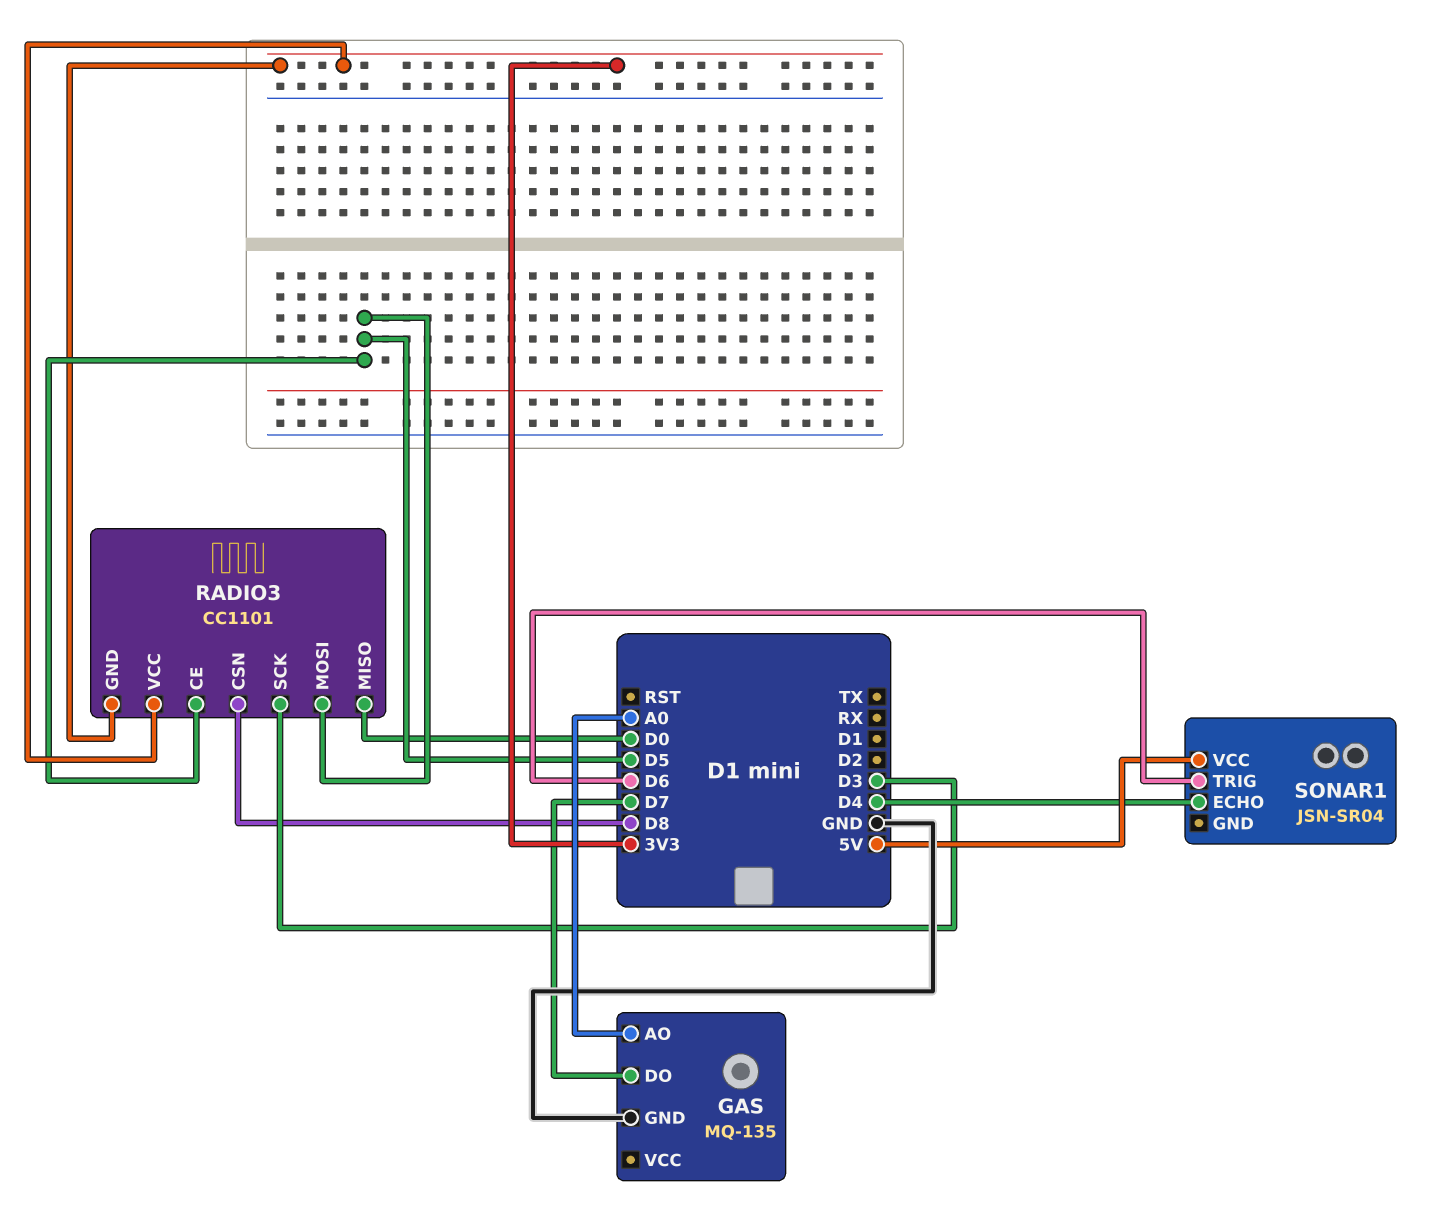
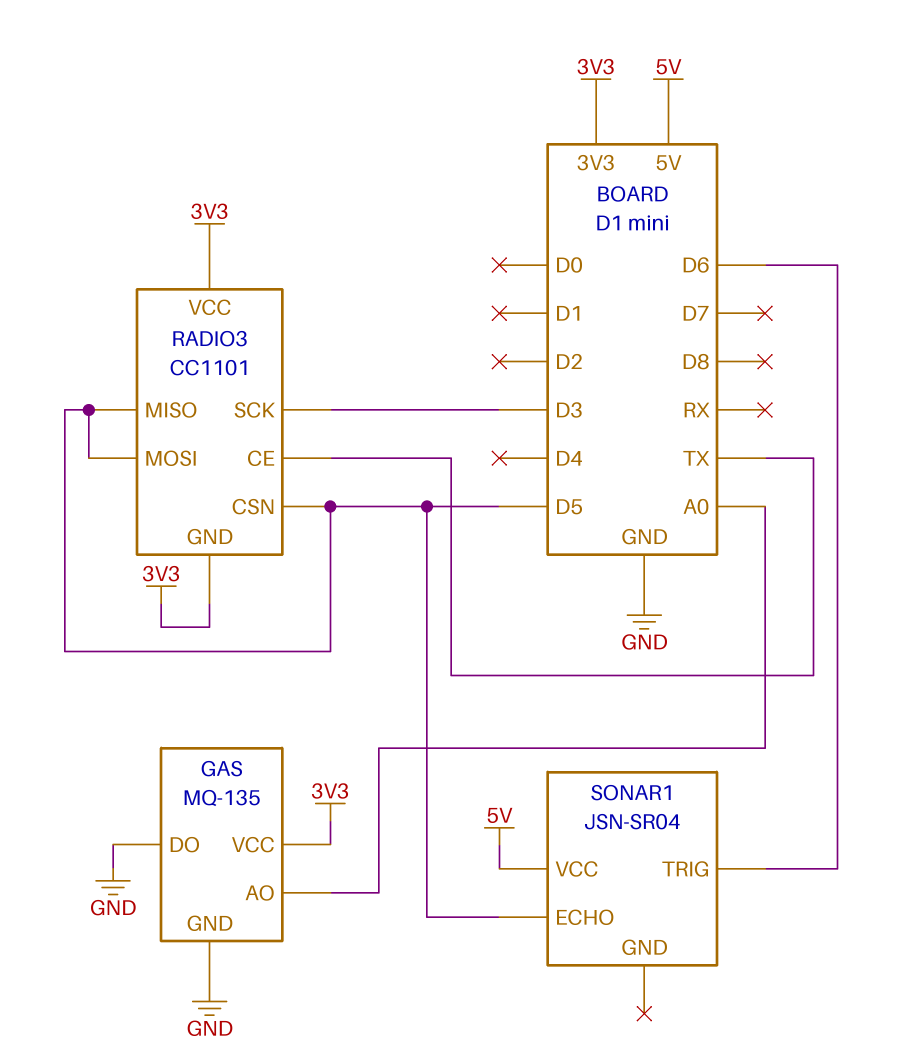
GAS pin DO: D7 -> GND
GAS pin VCC: none -> 3V3
RADIO3 pin CE: D5 -> TX
RADIO3 pin CSN: D8 -> D5
RADIO3 pin MISO: D0 -> D5
SONAR1 pin ECHO: D4 -> D5

